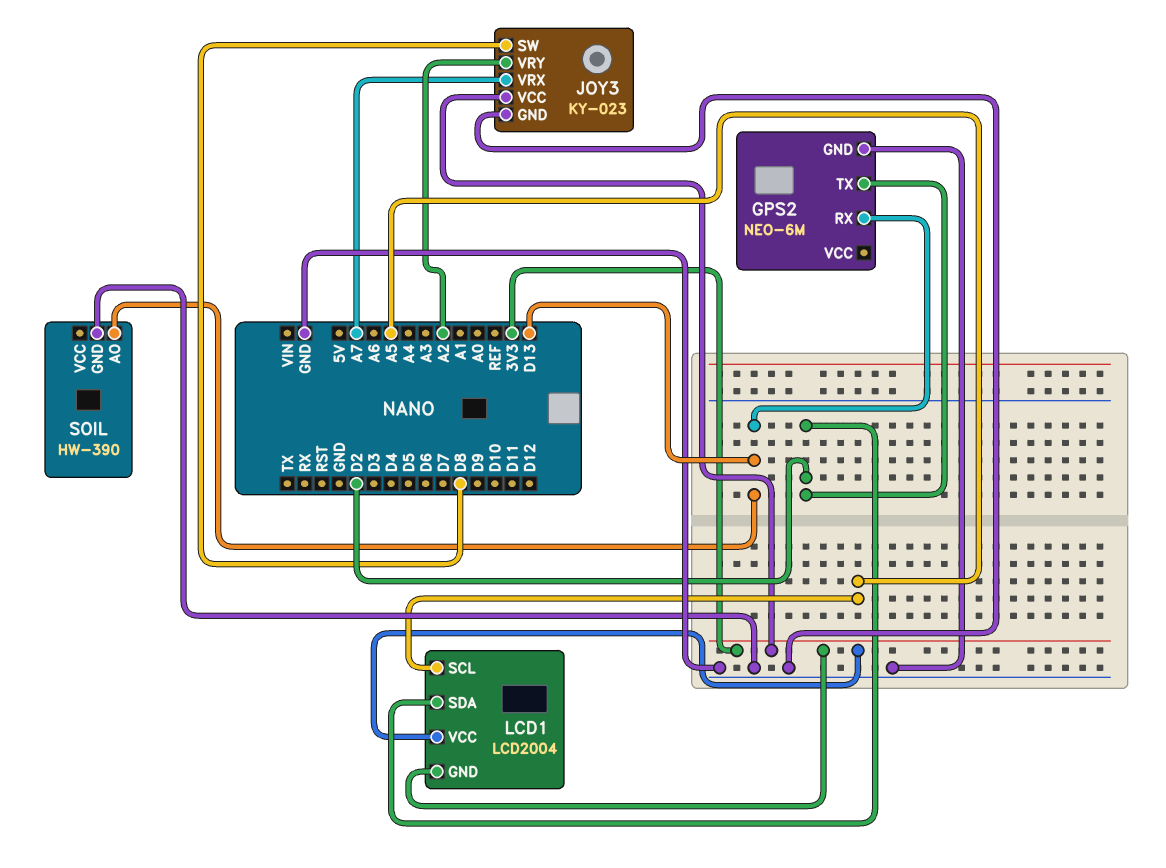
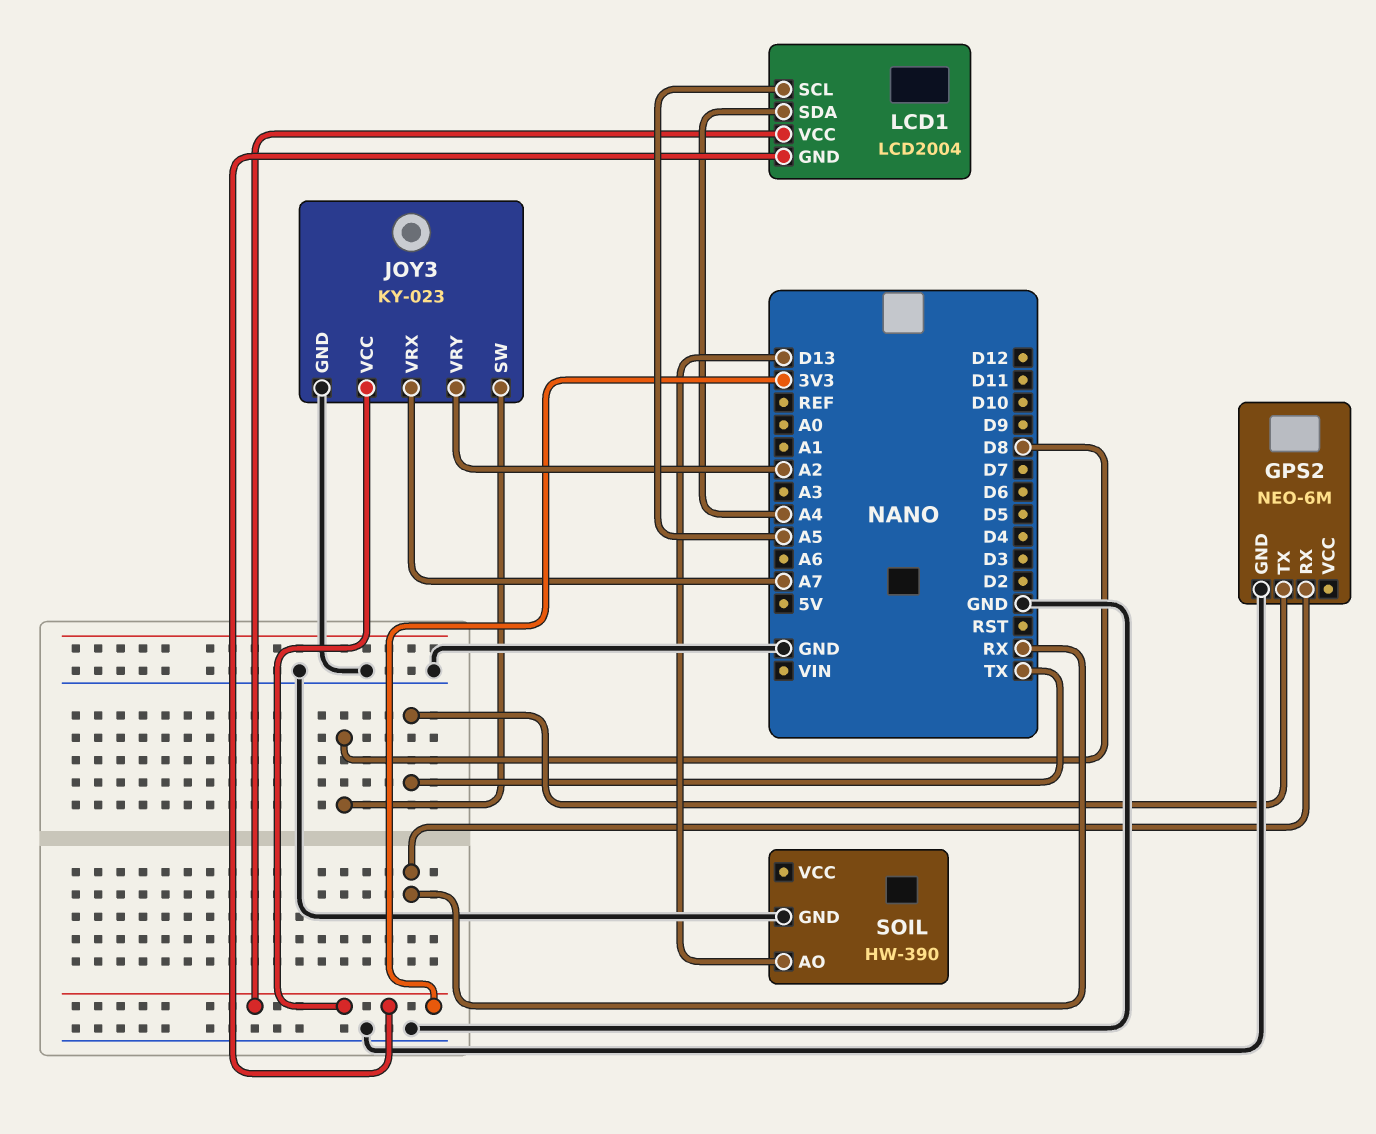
GPS2 pin RX: D13 -> RX
GPS2 pin TX: D2 -> TX
LCD1 pin SDA: D2 -> A4

